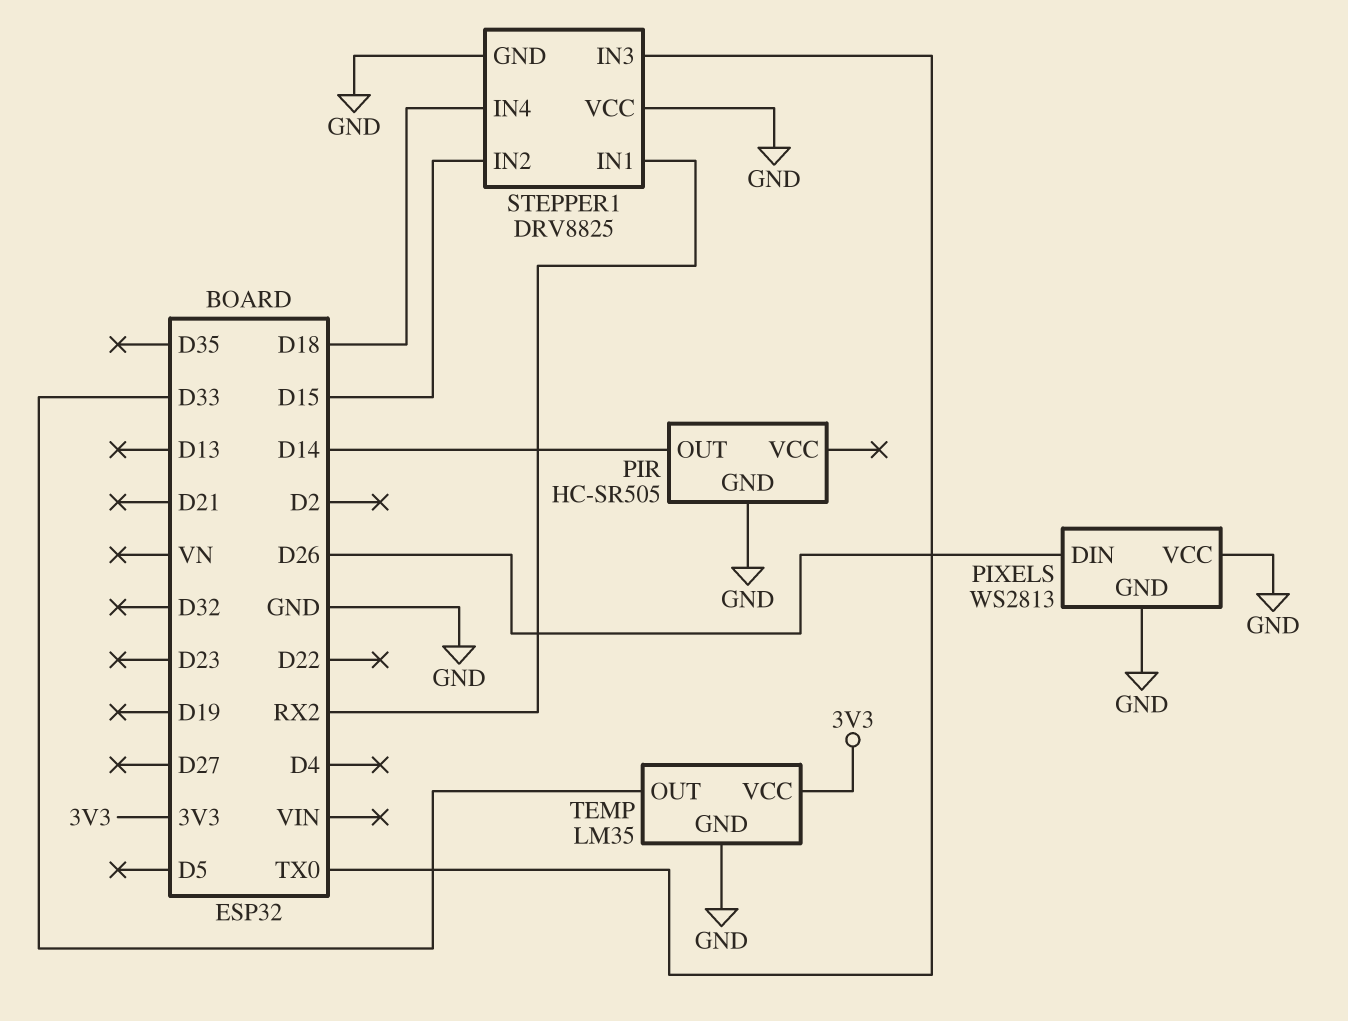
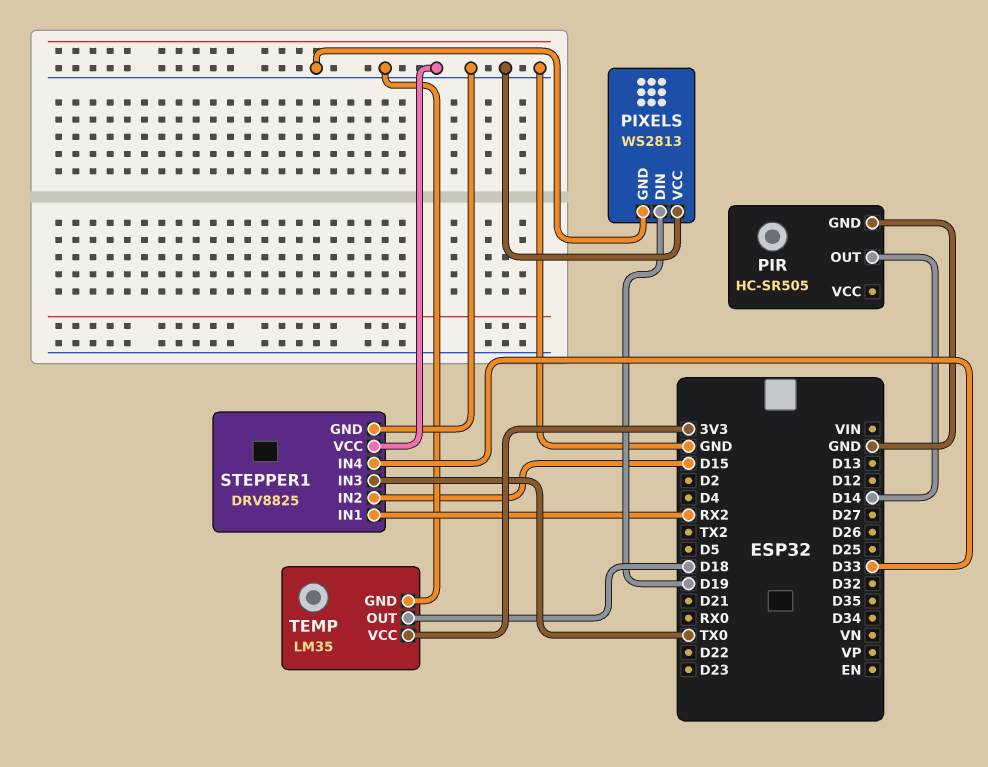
PIXELS pin DIN: D26 -> D19
STEPPER1 pin IN4: D18 -> D33
TEMP pin OUT: D33 -> D18

